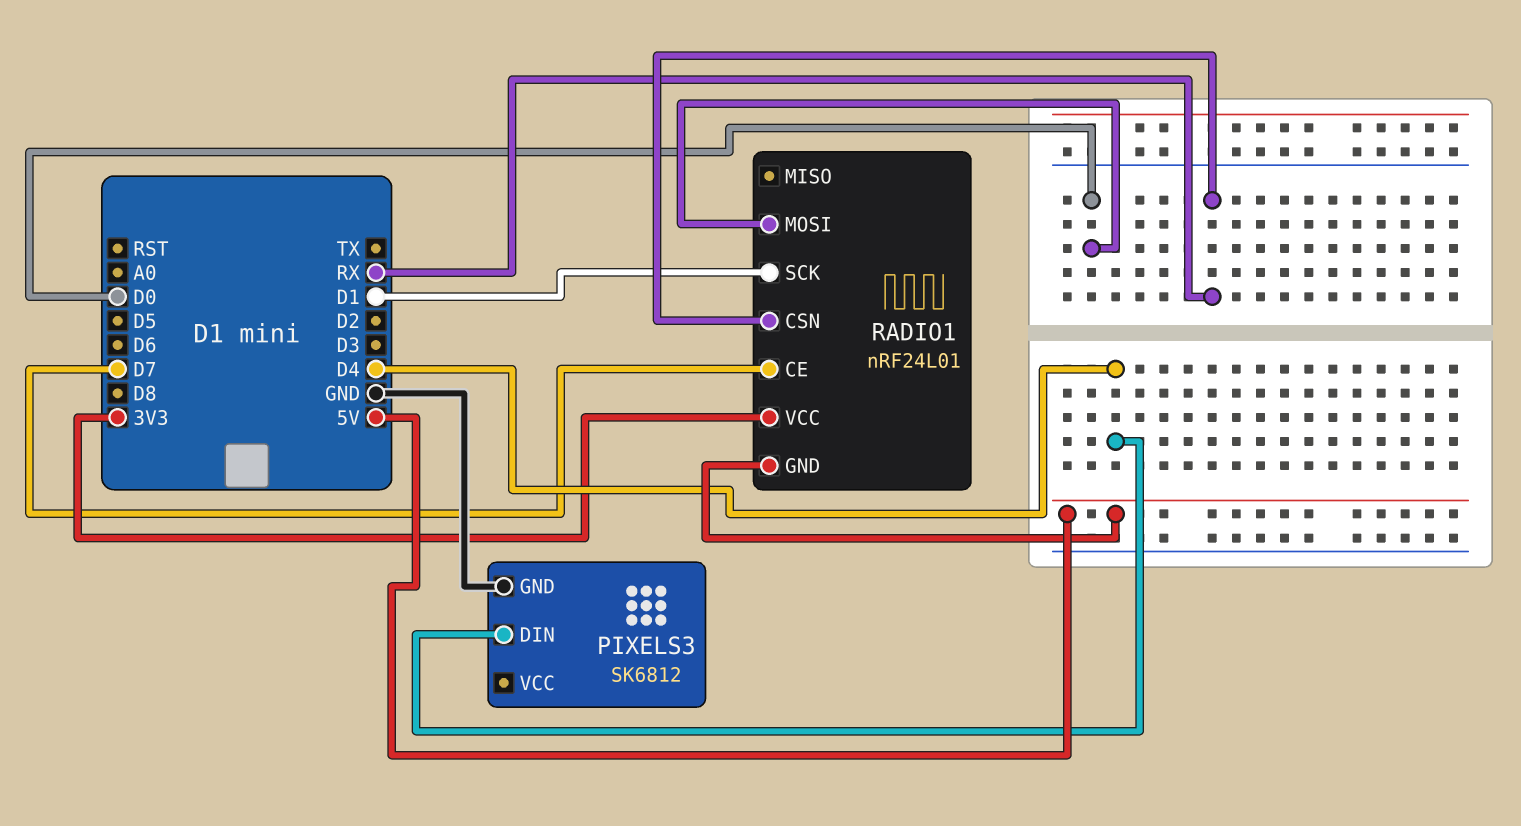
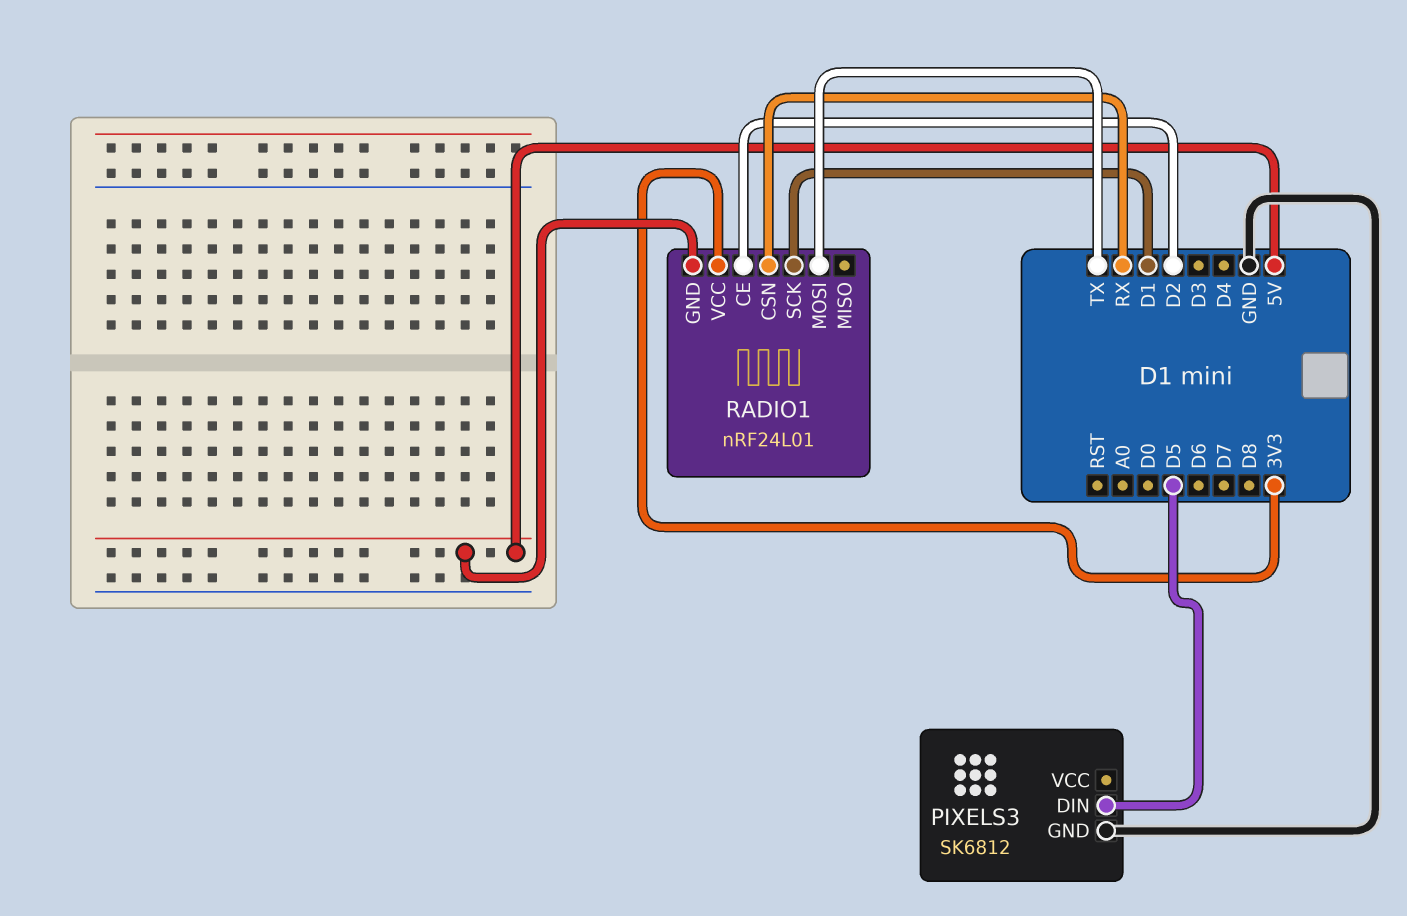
PIXELS3 pin DIN: D4 -> D5
RADIO1 pin CE: D7 -> D2
RADIO1 pin MOSI: D0 -> TX

